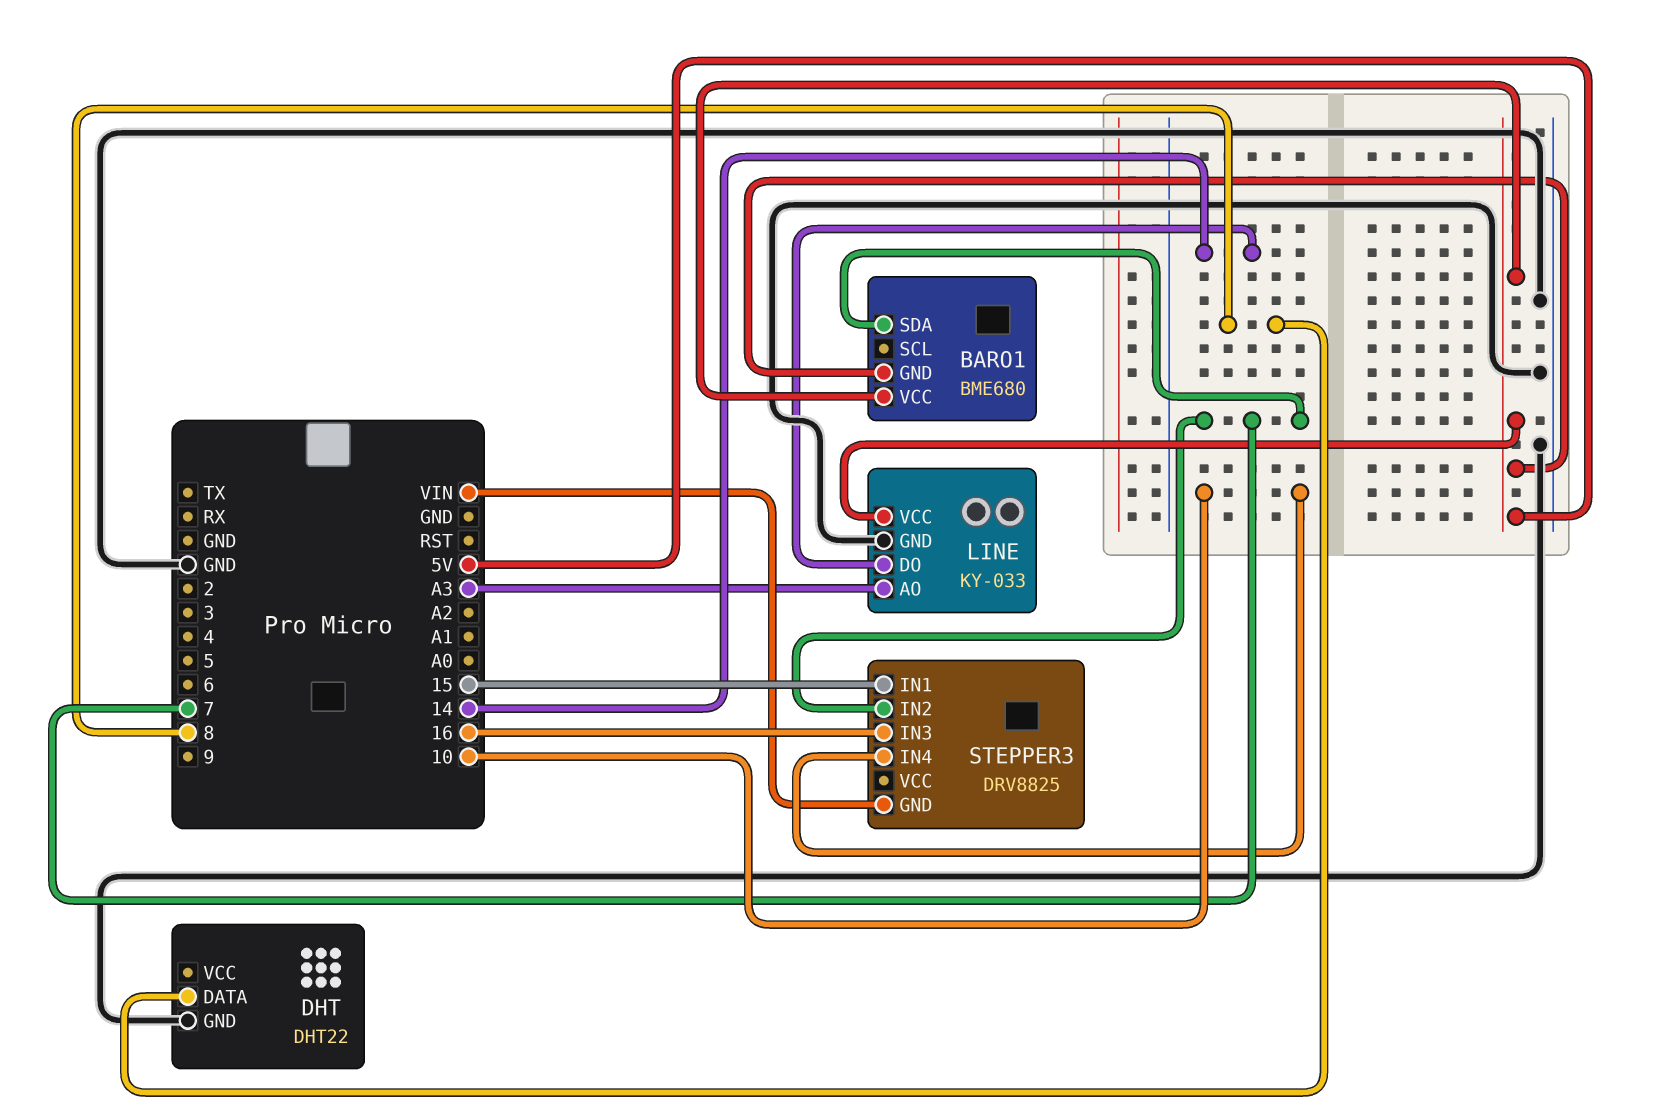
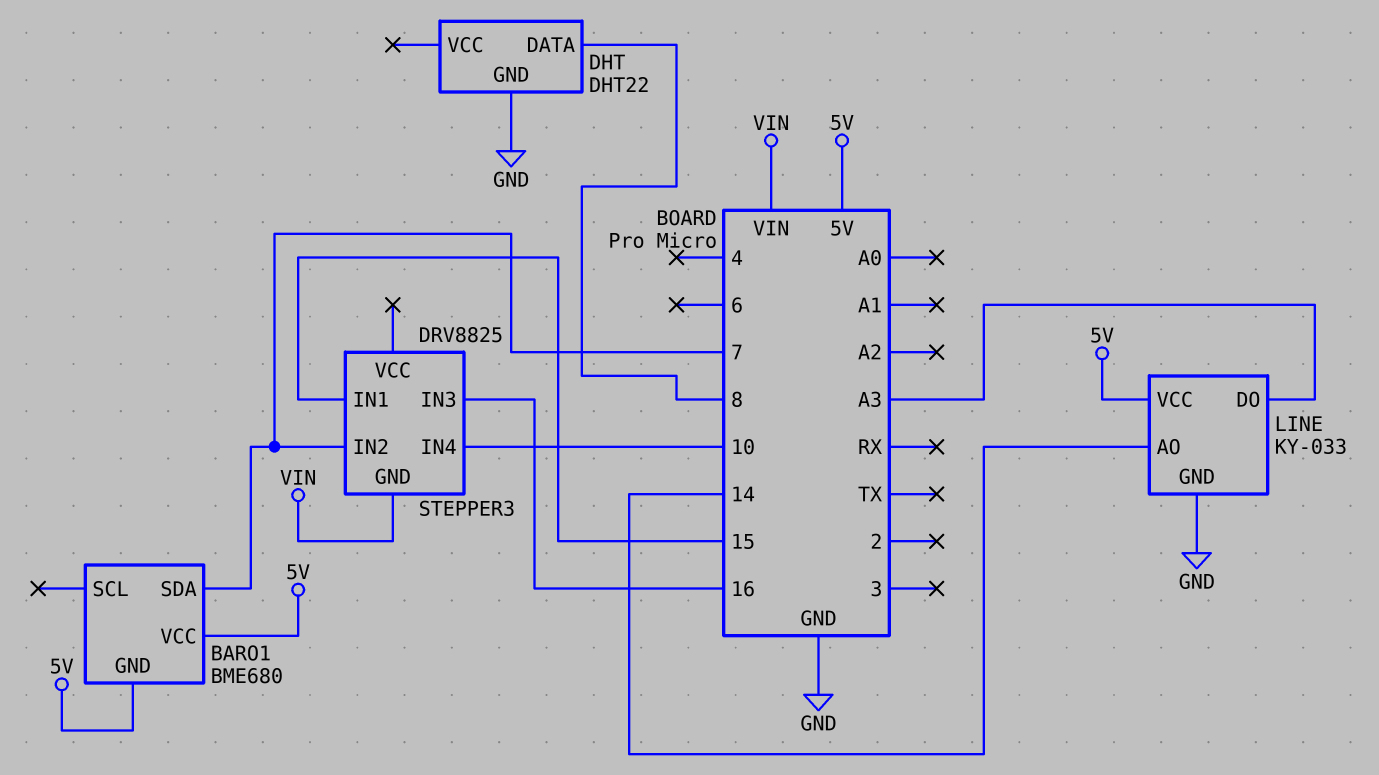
LINE pin AO: A3 -> 14
LINE pin DO: 14 -> A3

